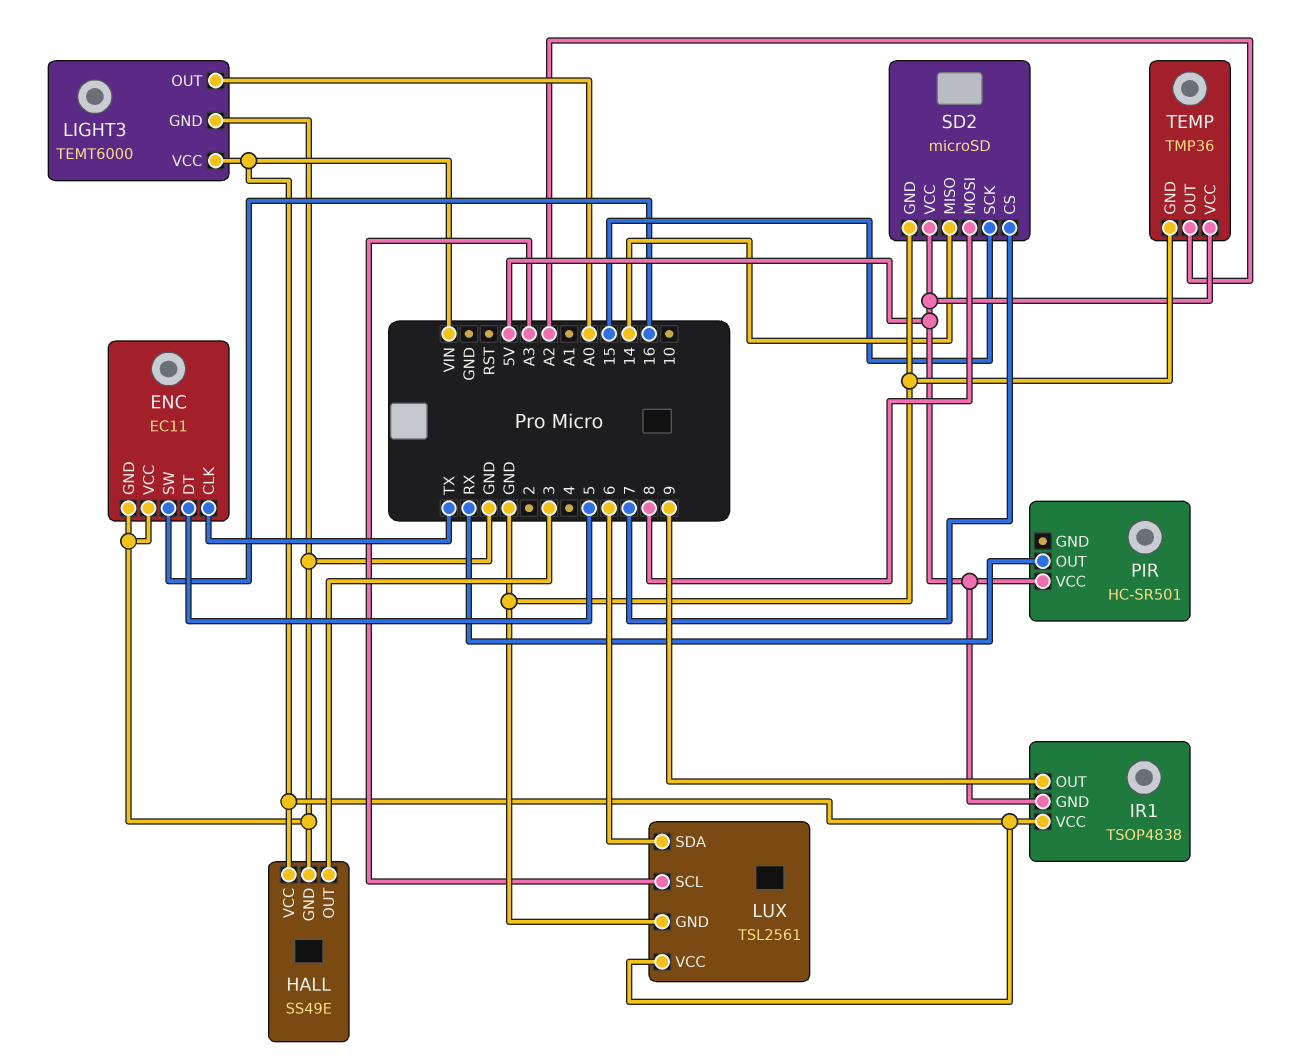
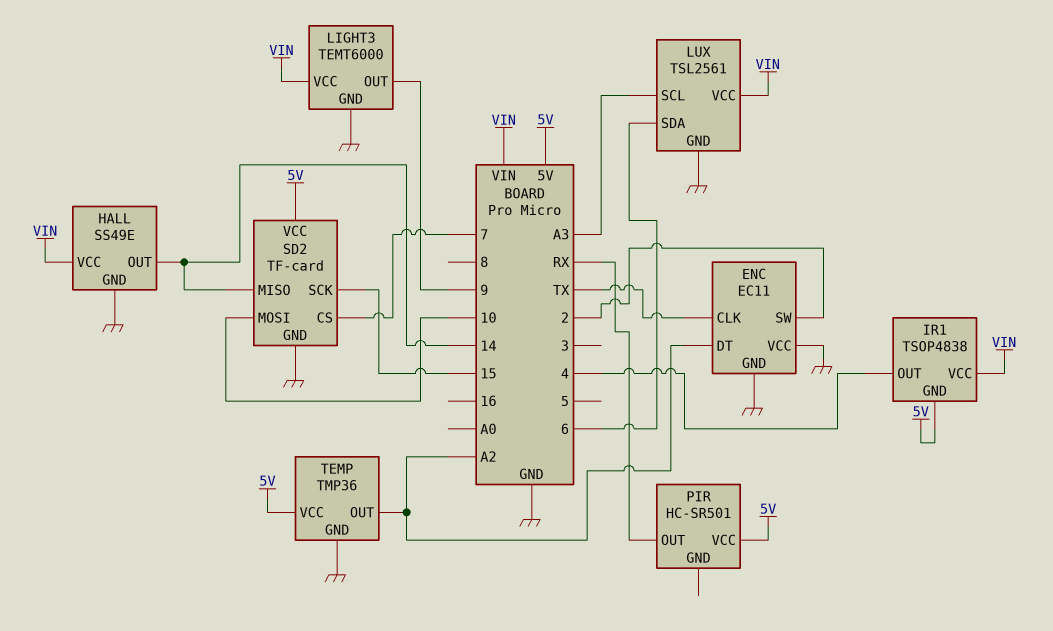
ENC pin DT: 5 -> A2
ENC pin SW: 16 -> 2
HALL pin OUT: 3 -> 14
IR1 pin OUT: 9 -> 4
LIGHT3 pin OUT: A0 -> 9
SD2: microSD -> TF-card
SD2 pin MOSI: 8 -> 10

